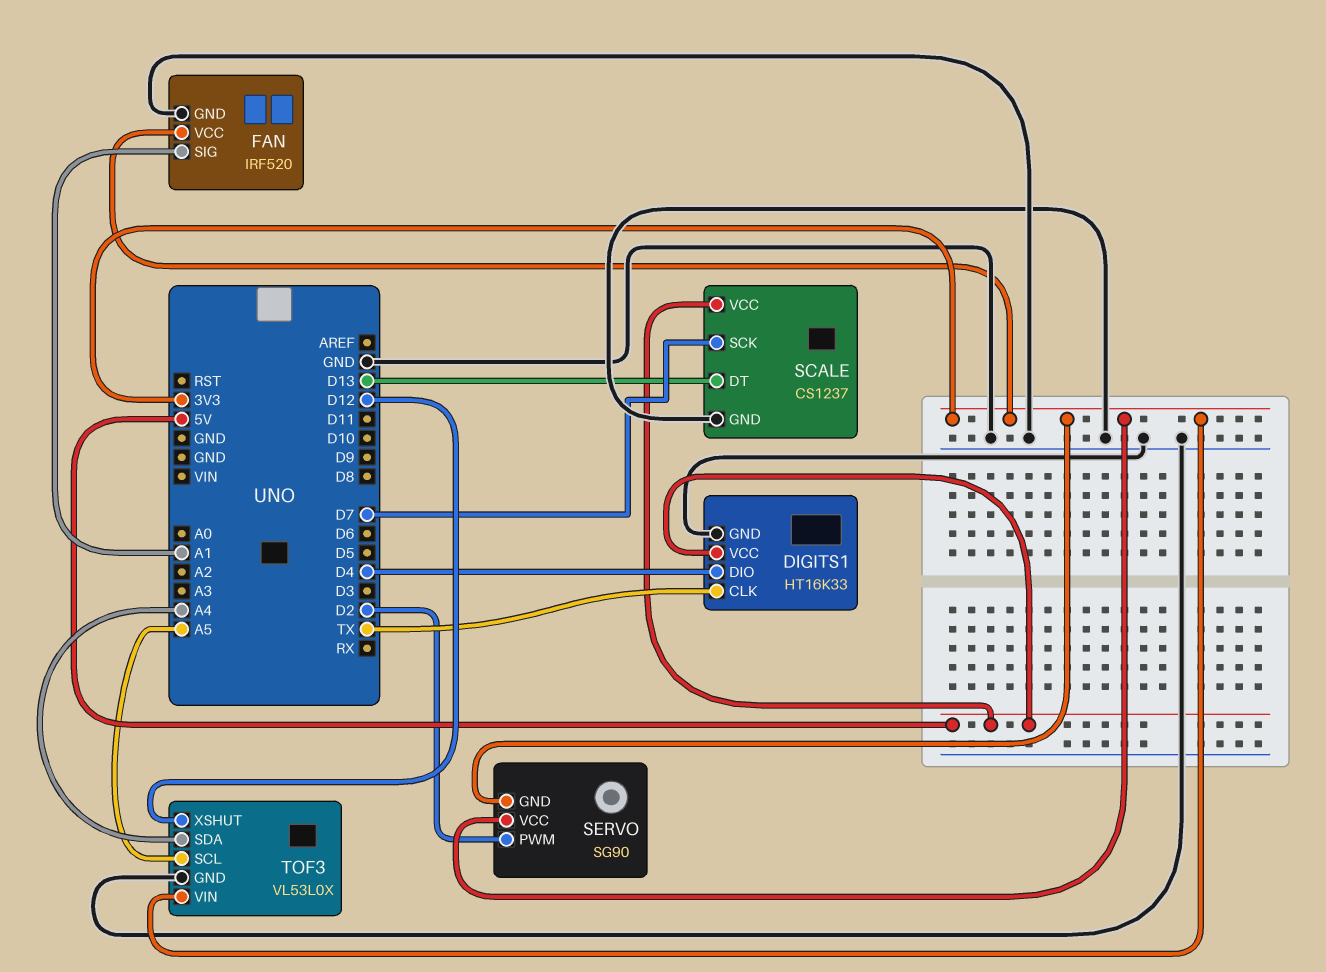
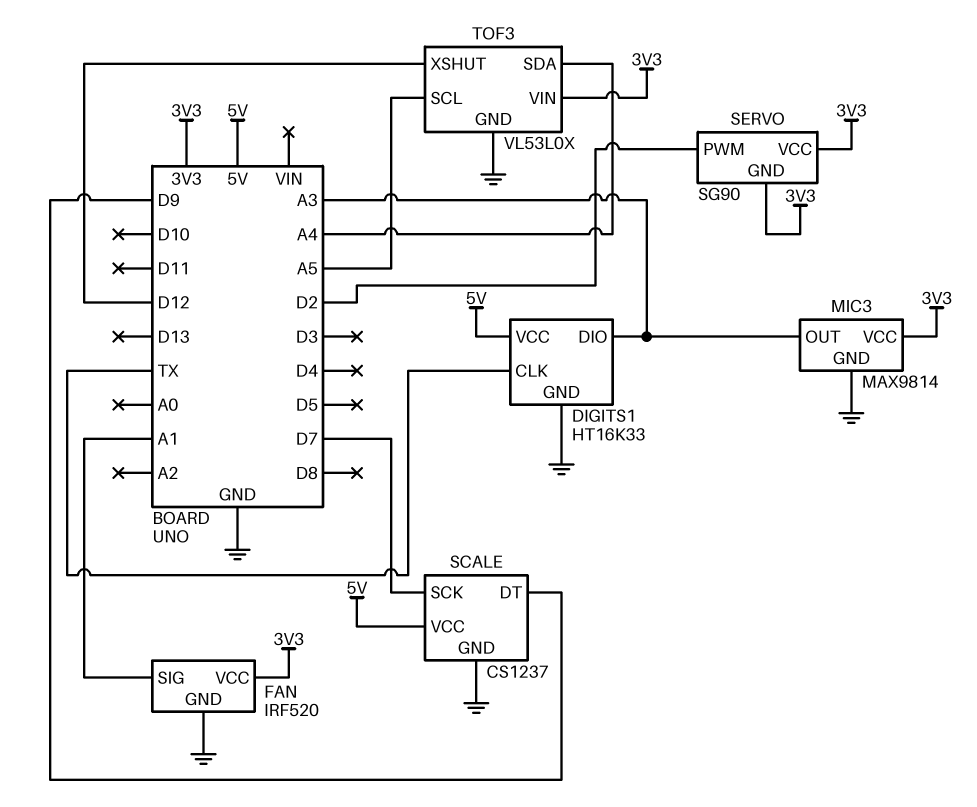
DIGITS1 pin DIO: D4 -> A3
MIC3: none -> MAX9814
MIC3 pin GND: none -> GND
MIC3 pin OUT: none -> A3
MIC3 pin VCC: none -> 3V3
SCALE pin DT: D13 -> D9

